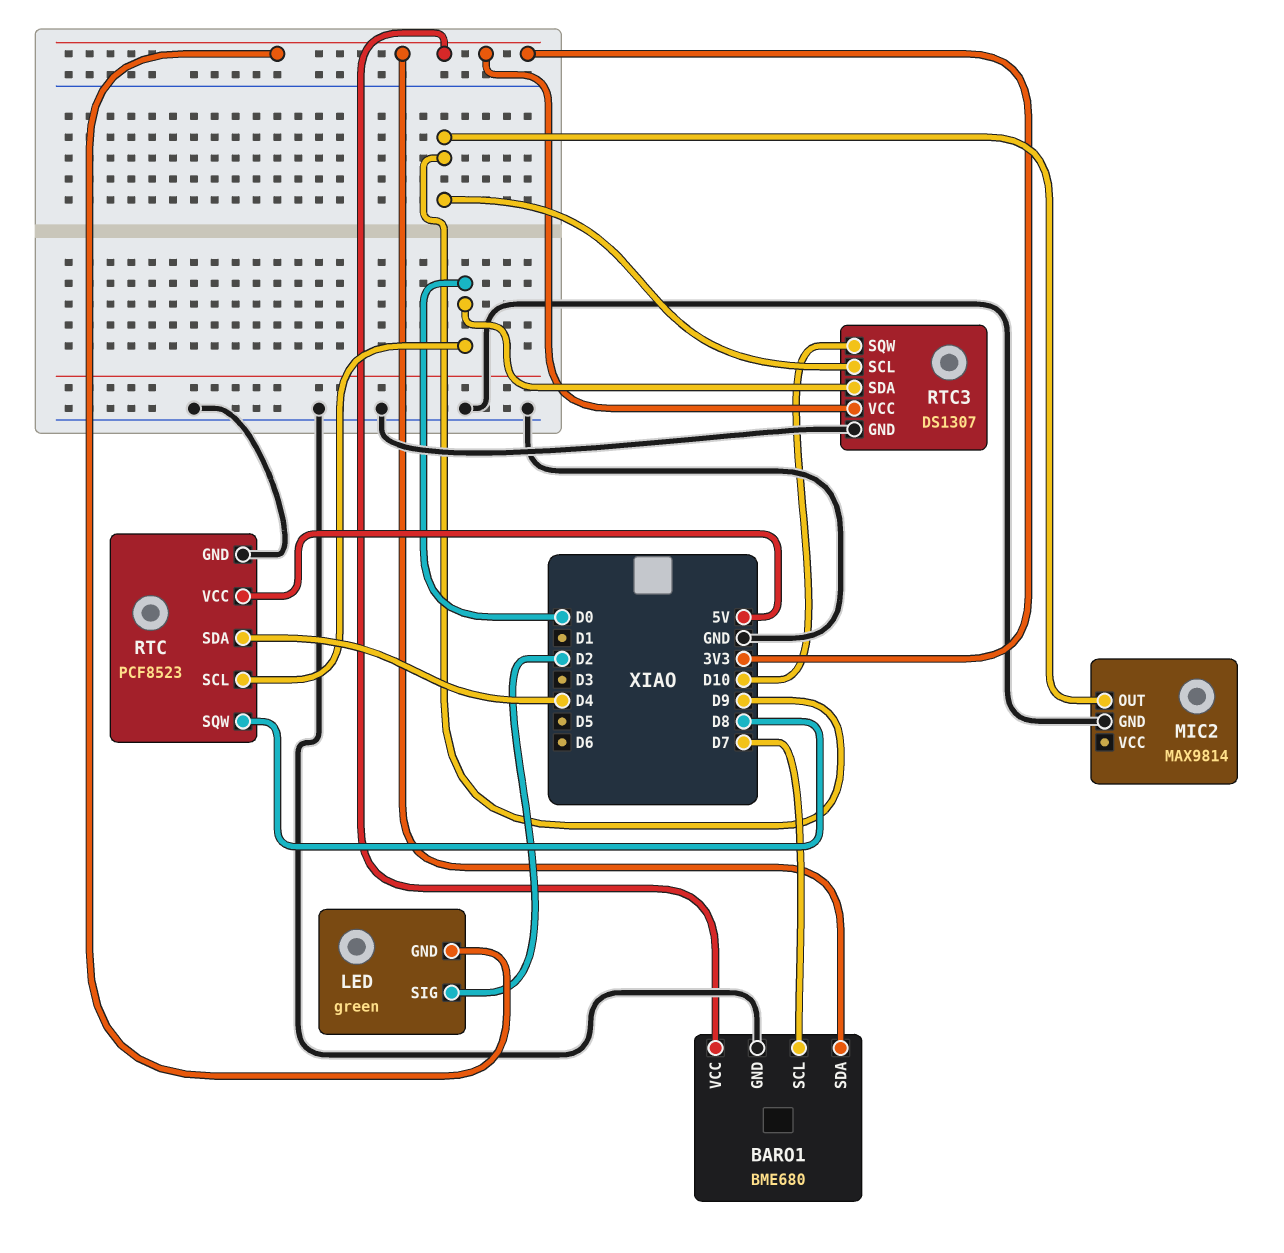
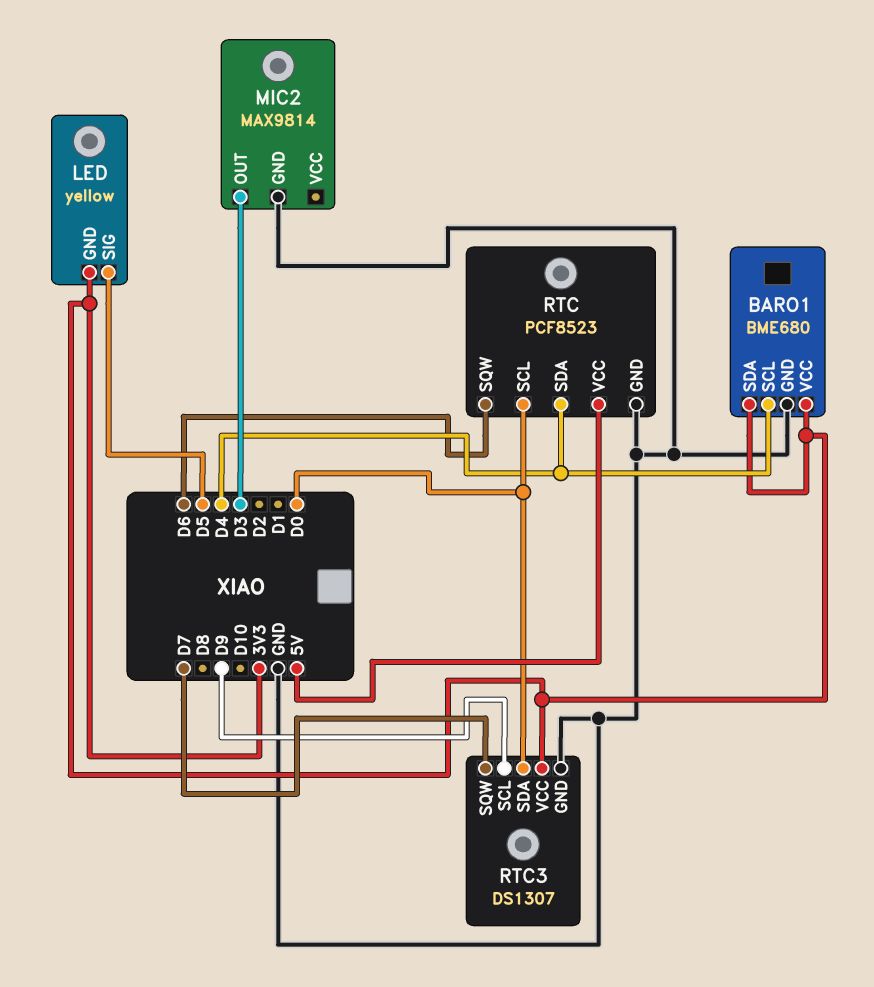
BARO1 pin SCL: D7 -> D4
LED: green -> yellow
LED pin SIG: D2 -> D5
MIC2 pin OUT: D9 -> D3
RTC pin SQW: D8 -> D6
RTC3 pin SQW: D10 -> D7

